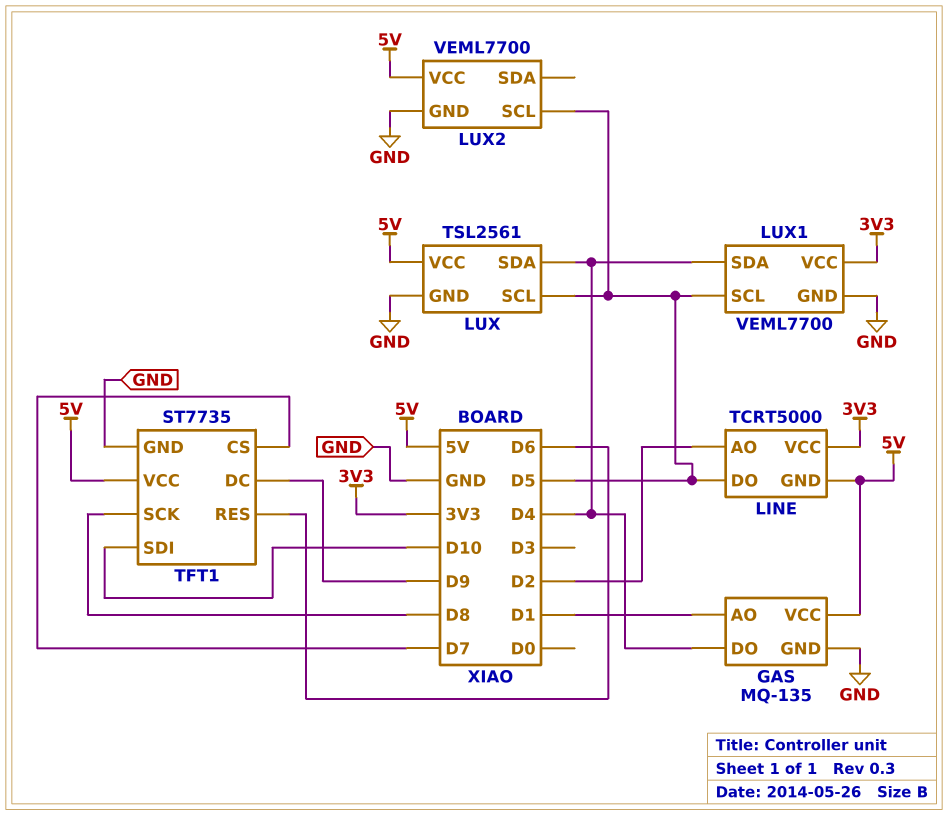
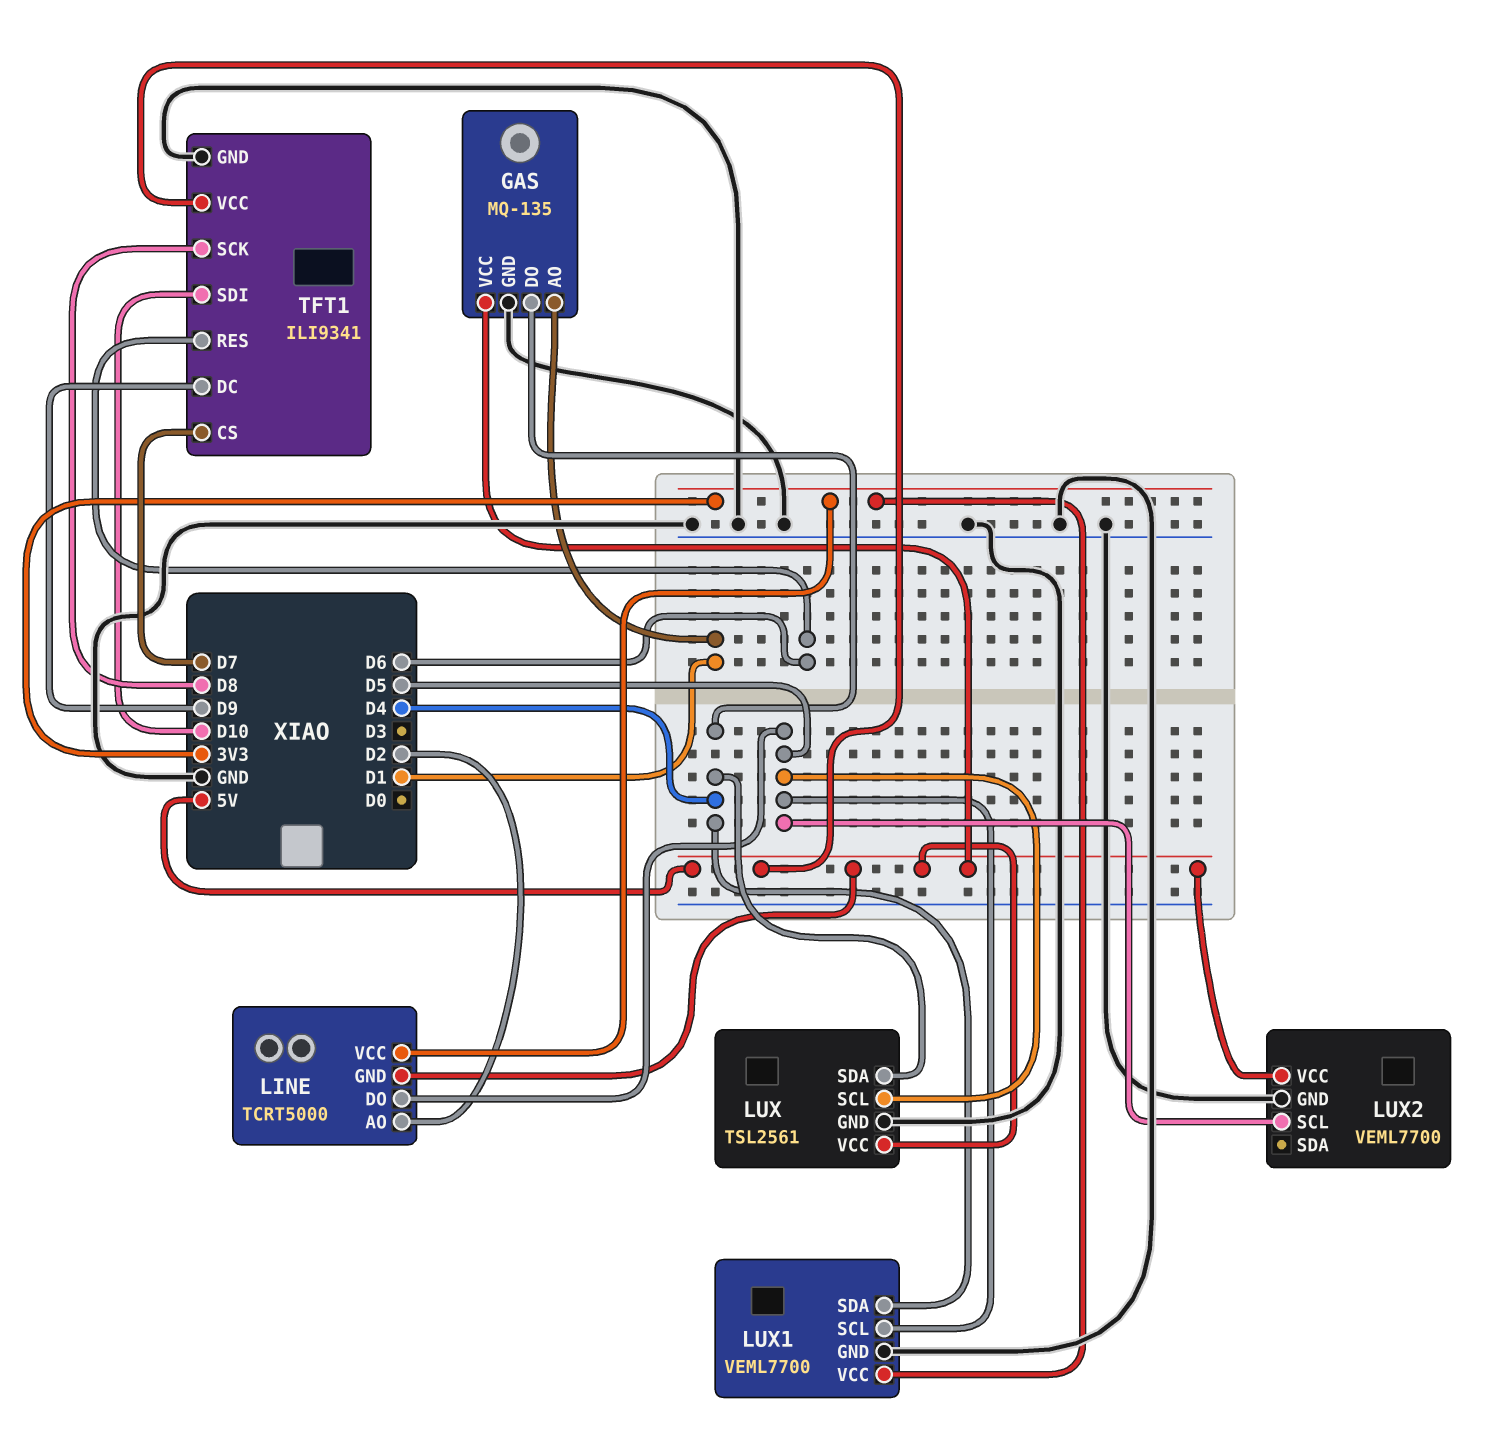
TFT1: ST7735 -> ILI9341

